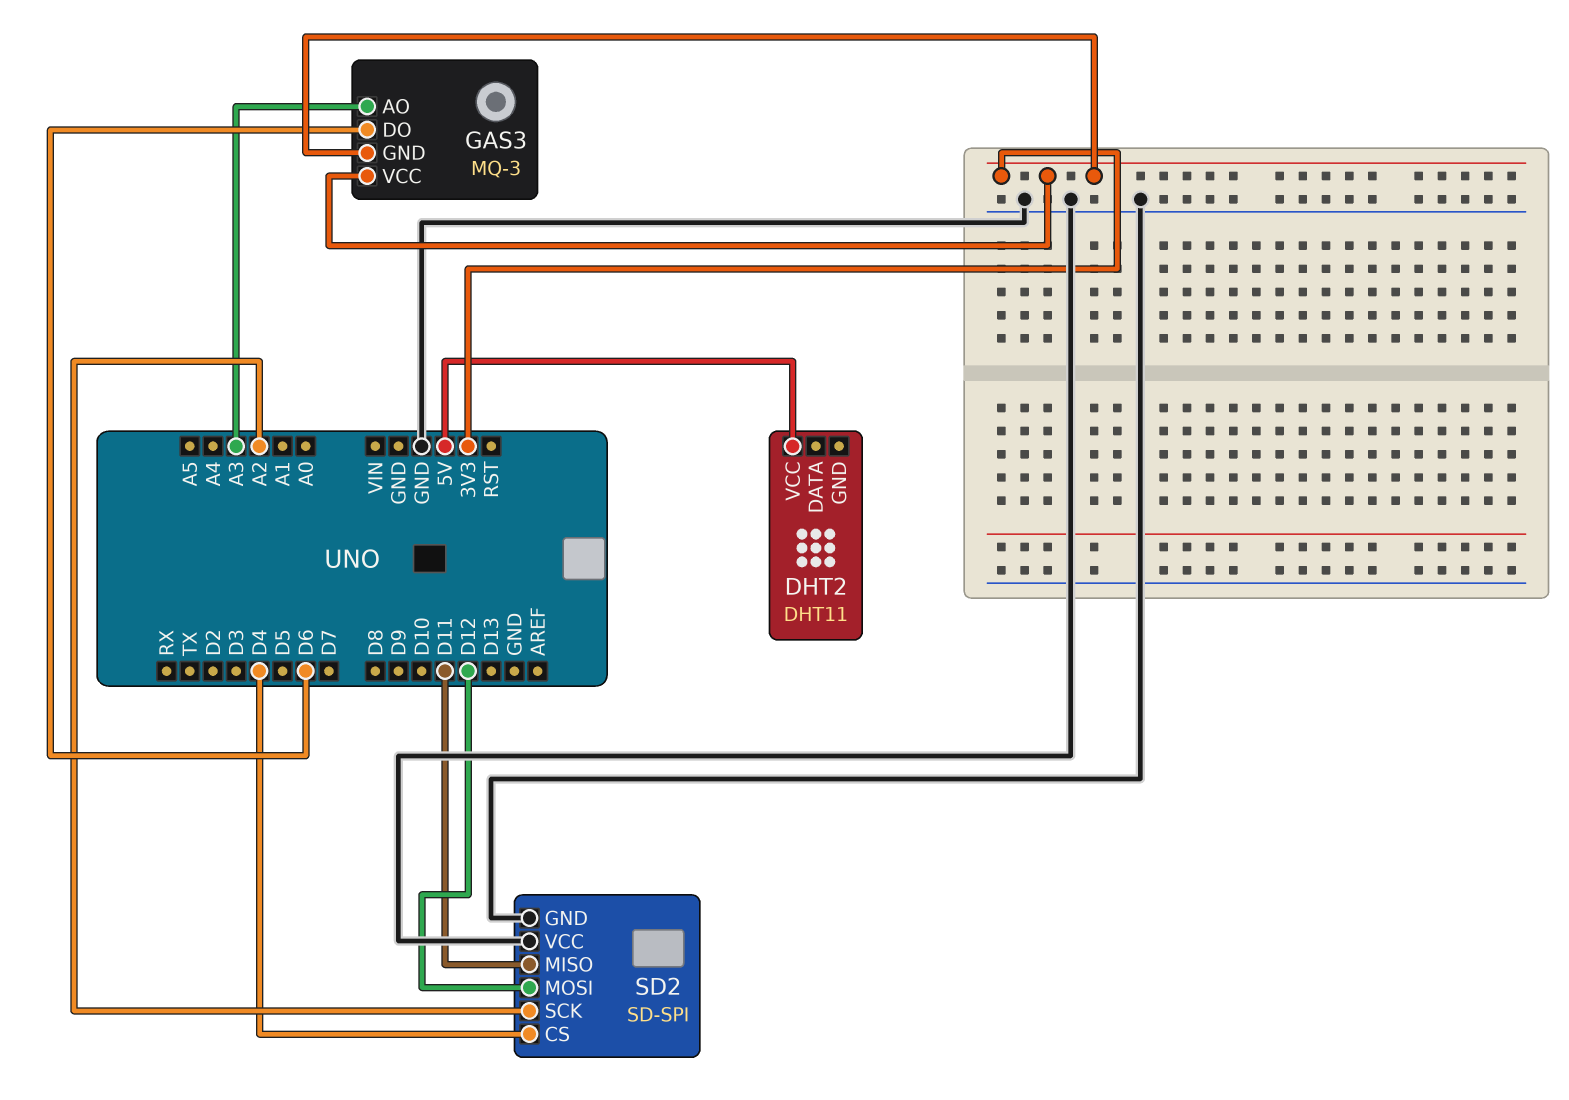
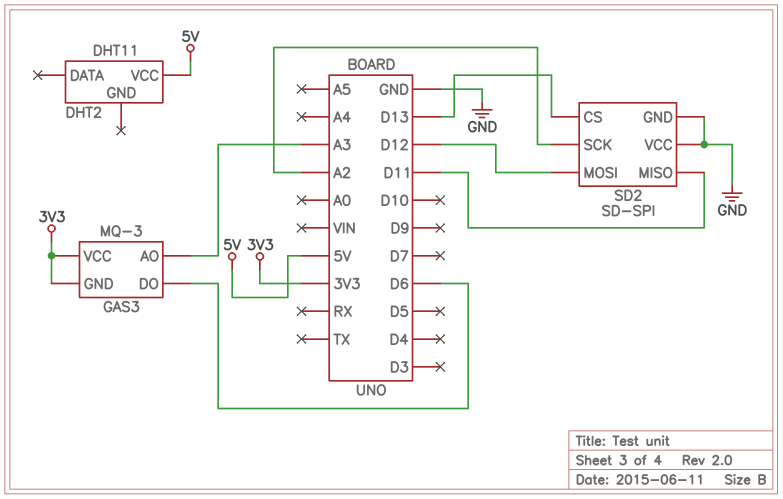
SD2 pin CS: D4 -> D13

